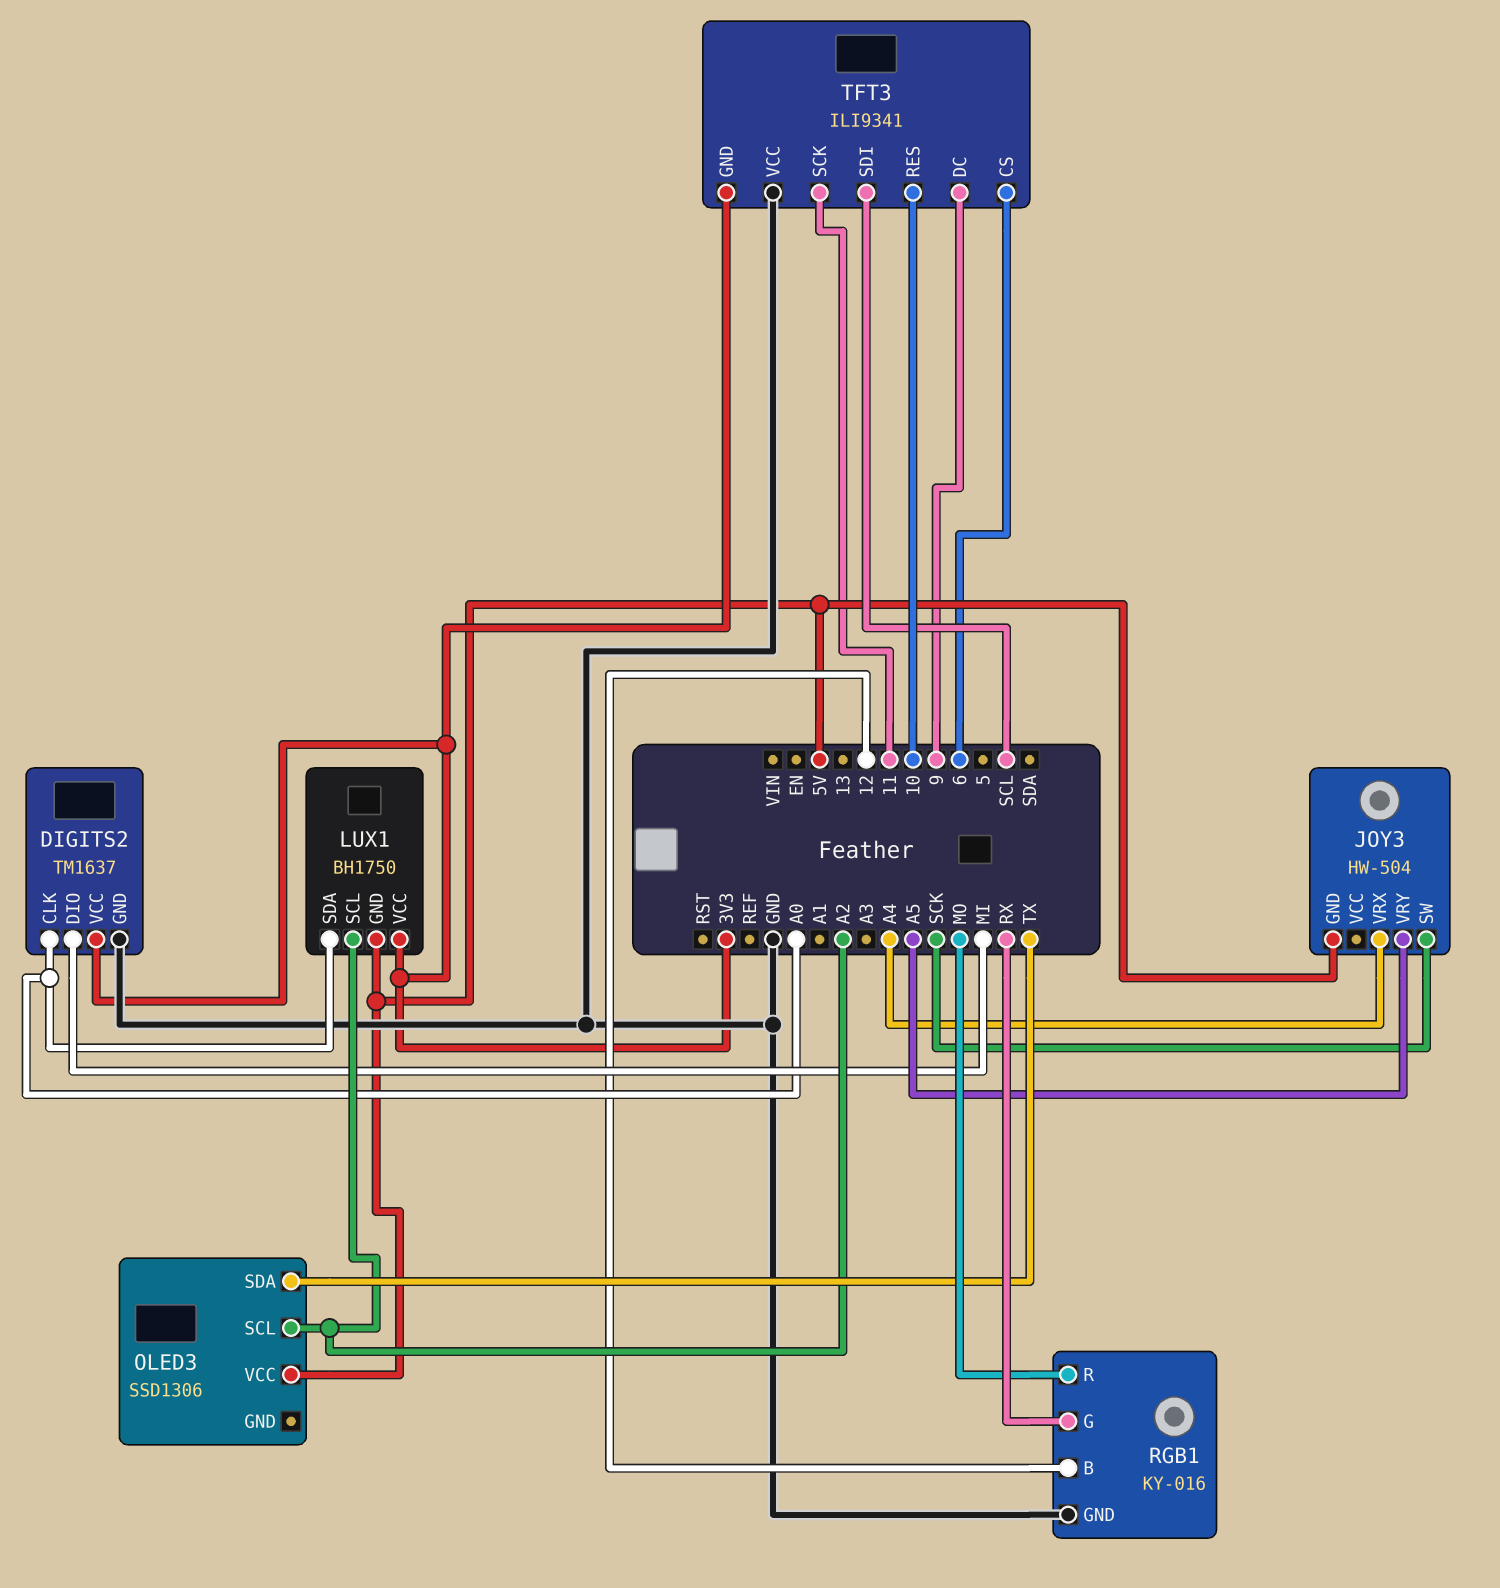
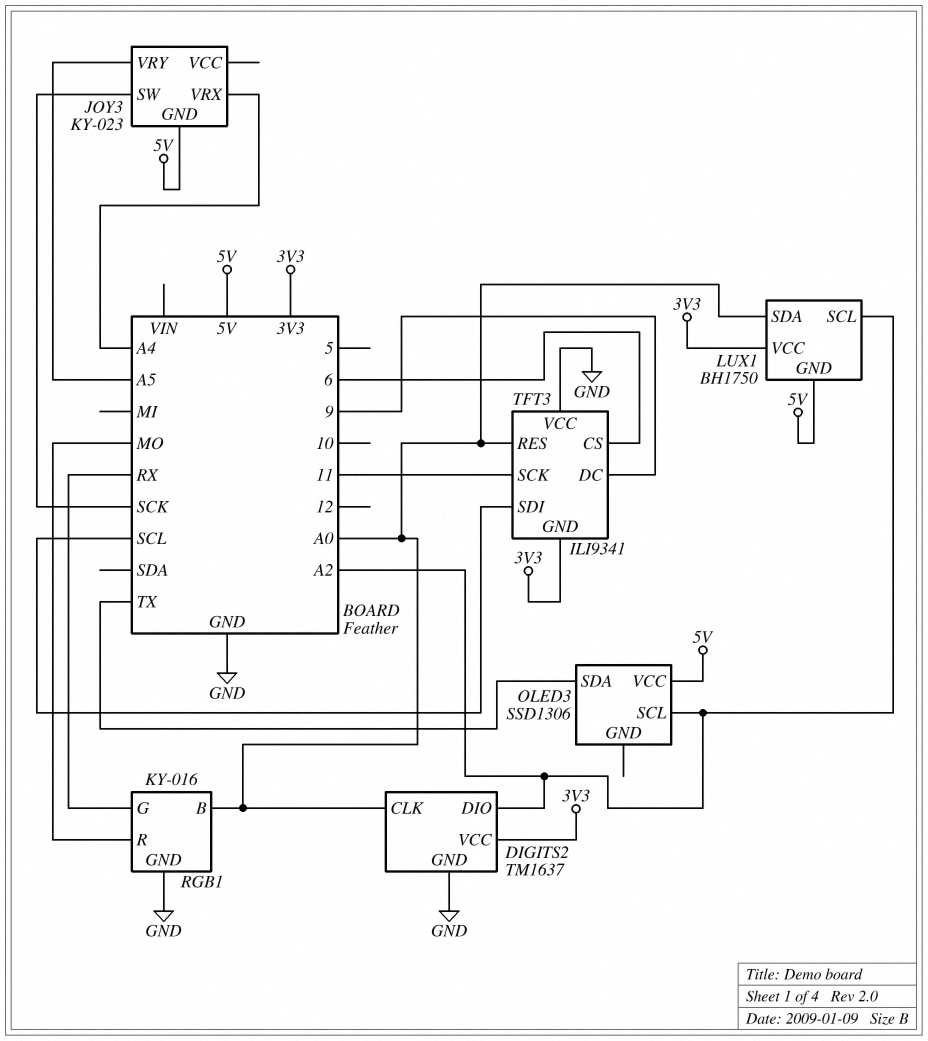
DIGITS2 pin DIO: MI -> A2
JOY3: HW-504 -> KY-023
RGB1 pin B: 12 -> A0
TFT3 pin RES: 10 -> A0

